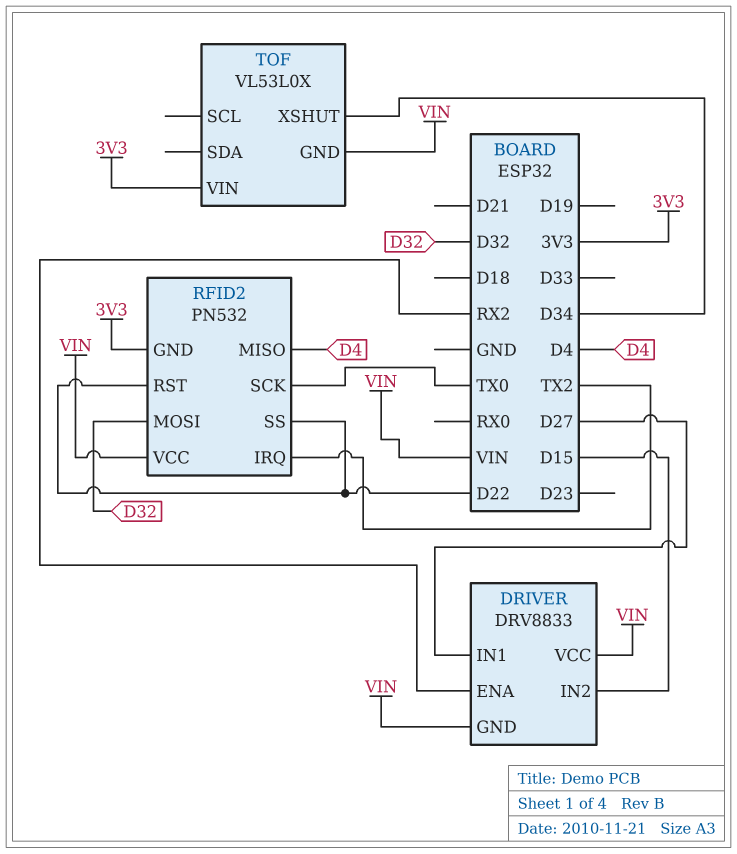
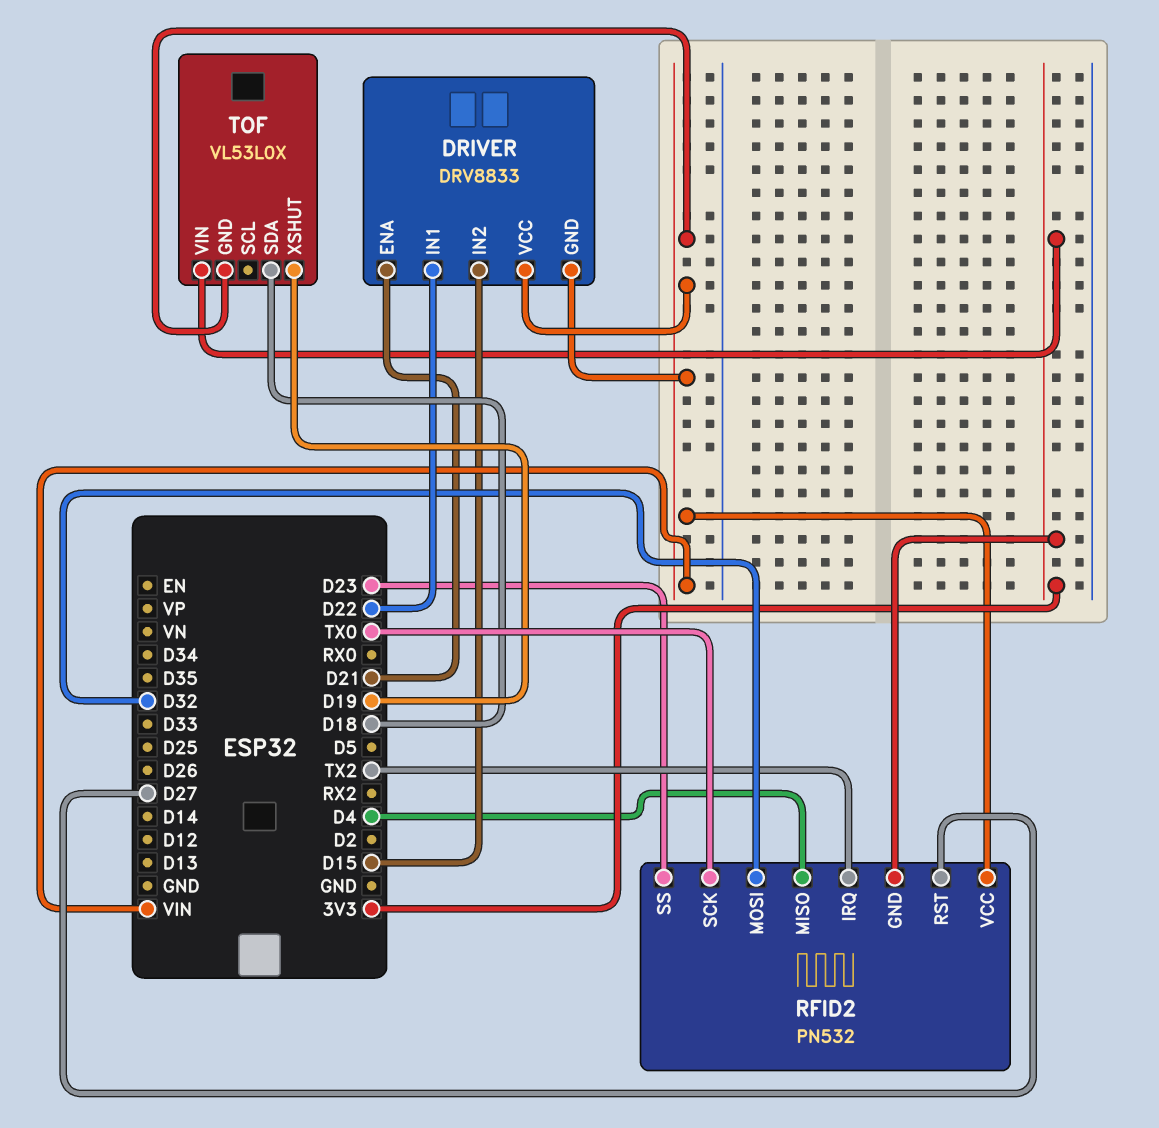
DRIVER pin ENA: RX2 -> D21
DRIVER pin IN1: D27 -> D22
RFID2 pin RST: D22 -> D27
RFID2 pin SS: D22 -> D23
TOF pin SDA: none -> D18
TOF pin XSHUT: D34 -> D19

